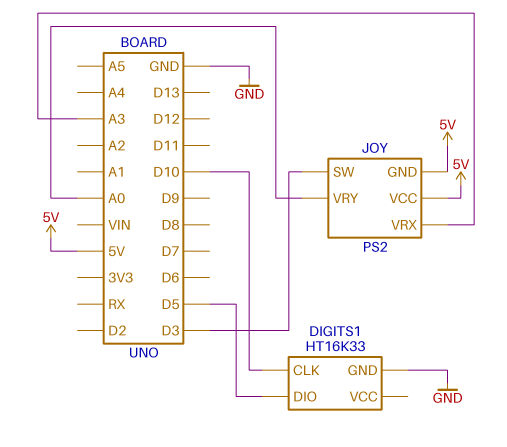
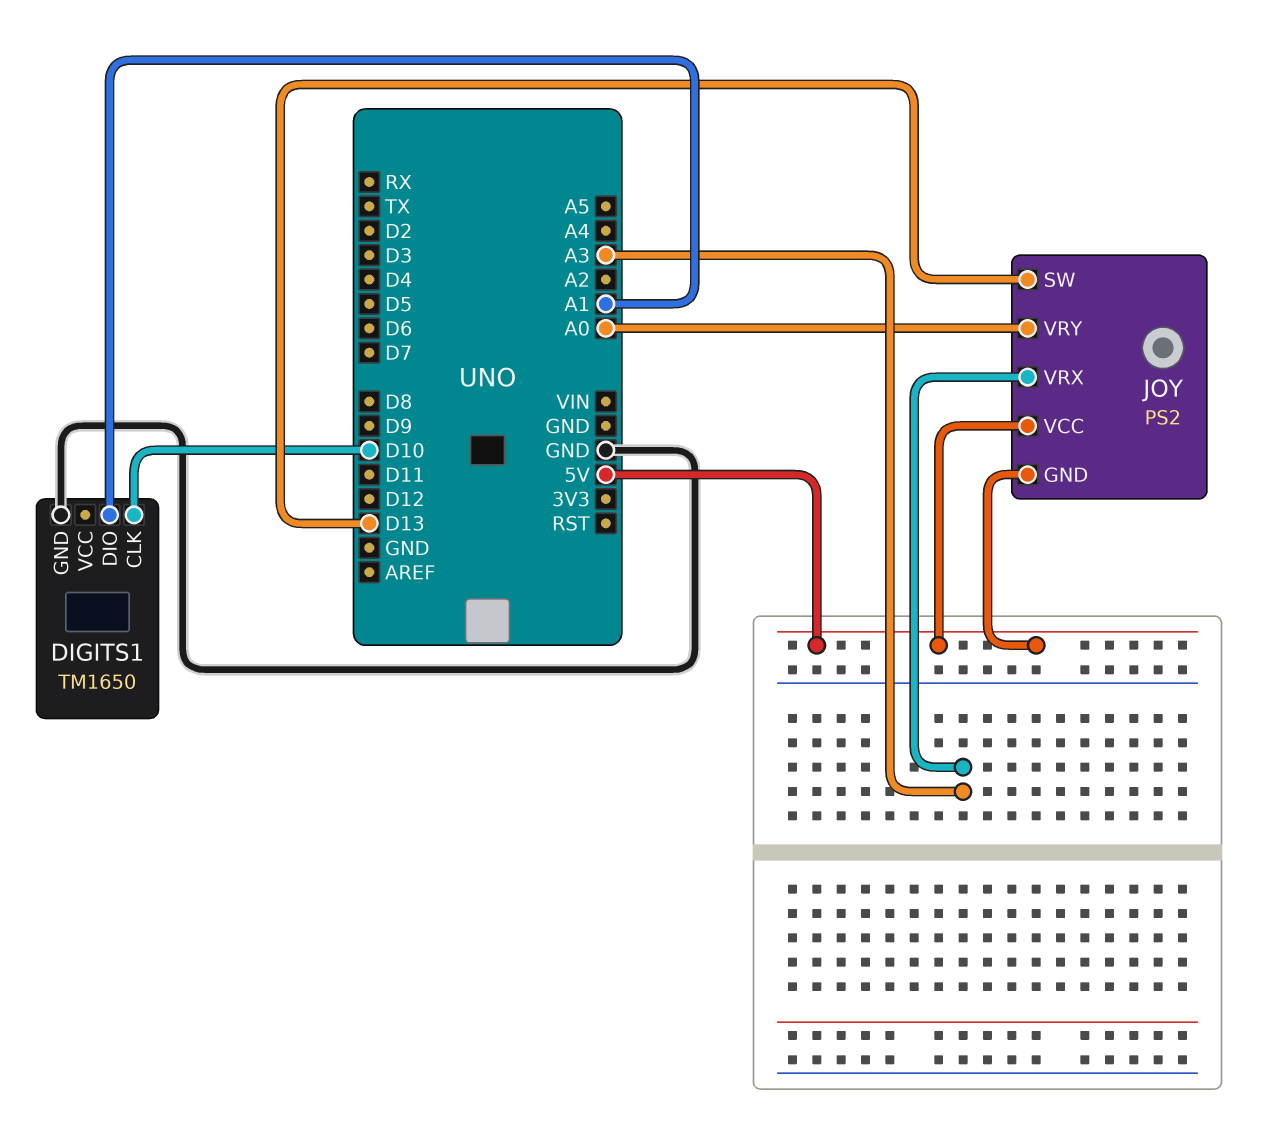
DIGITS1: HT16K33 -> TM1650
DIGITS1 pin DIO: D5 -> A1
JOY pin SW: D3 -> D13

